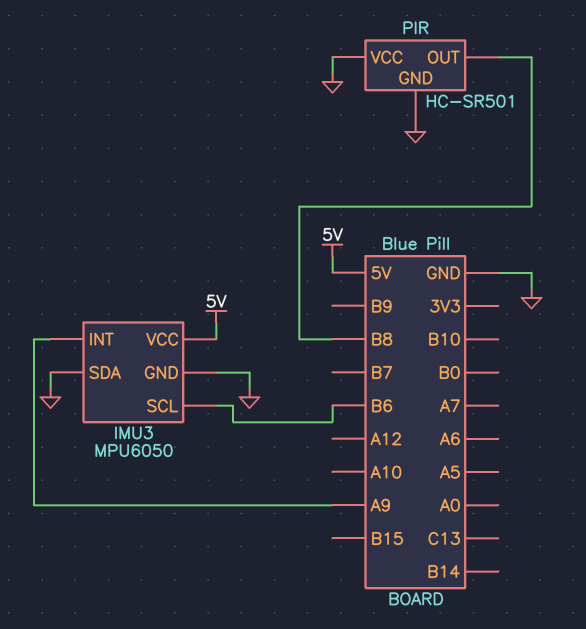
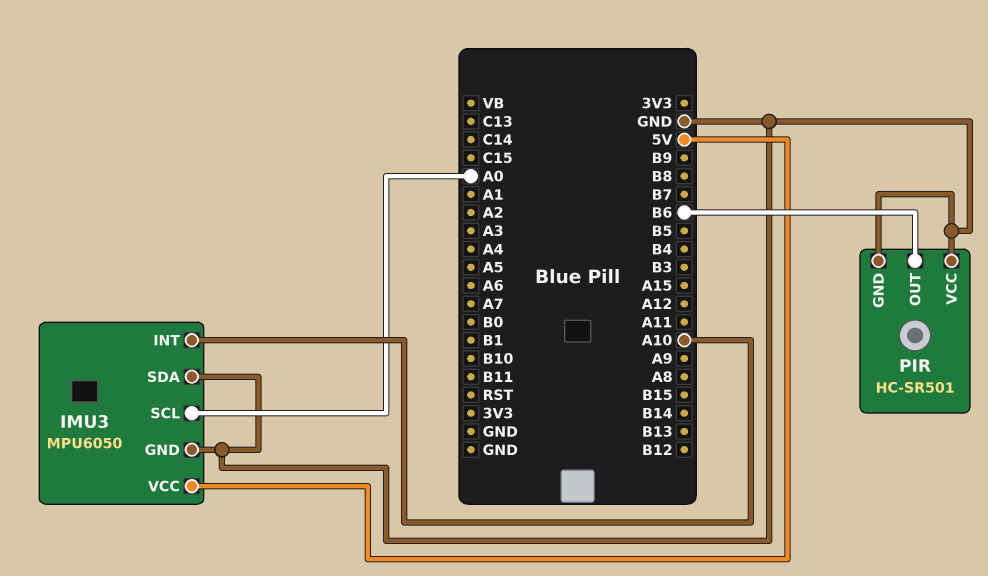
IMU3 pin INT: A9 -> A10
IMU3 pin SCL: B6 -> A0
PIR pin OUT: B8 -> B6

